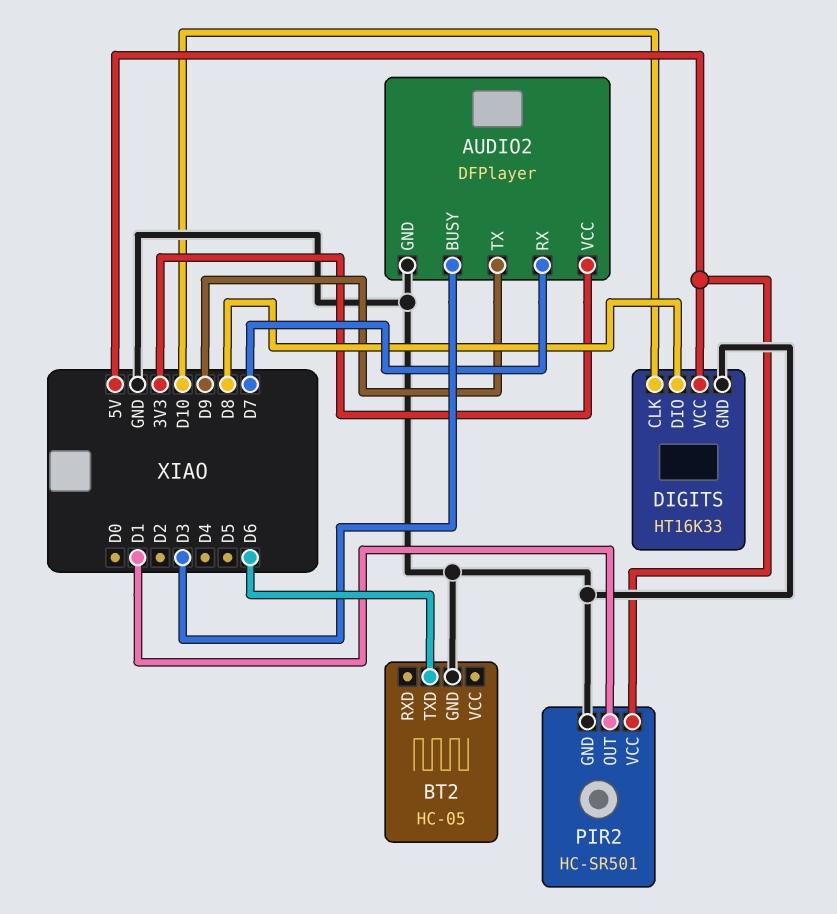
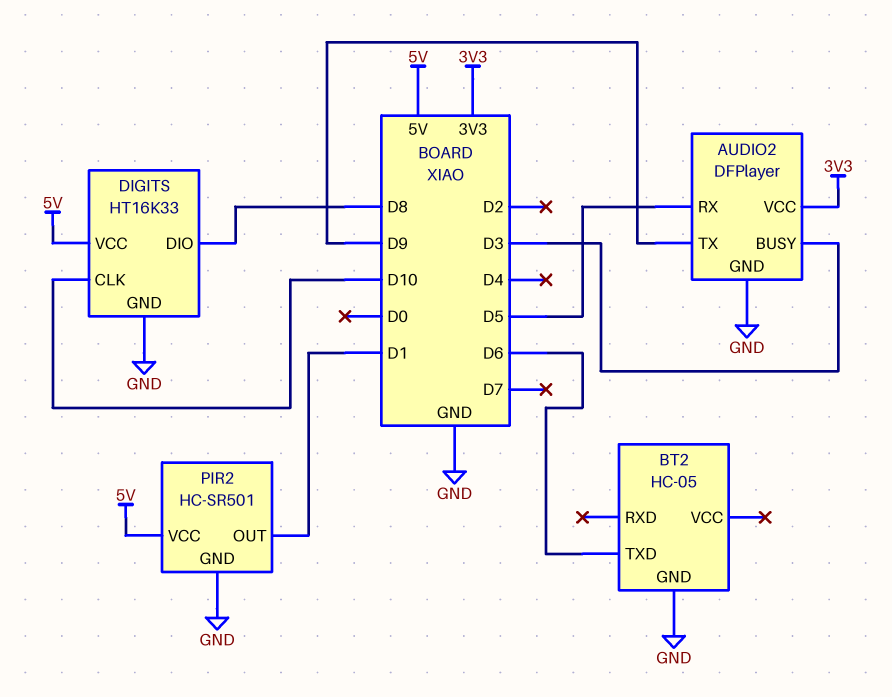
AUDIO2 pin RX: D7 -> D5

